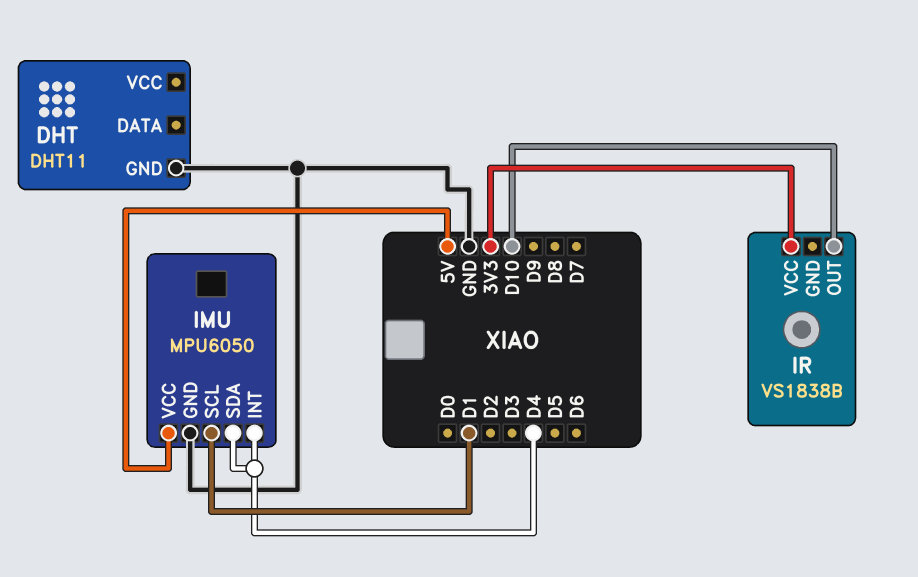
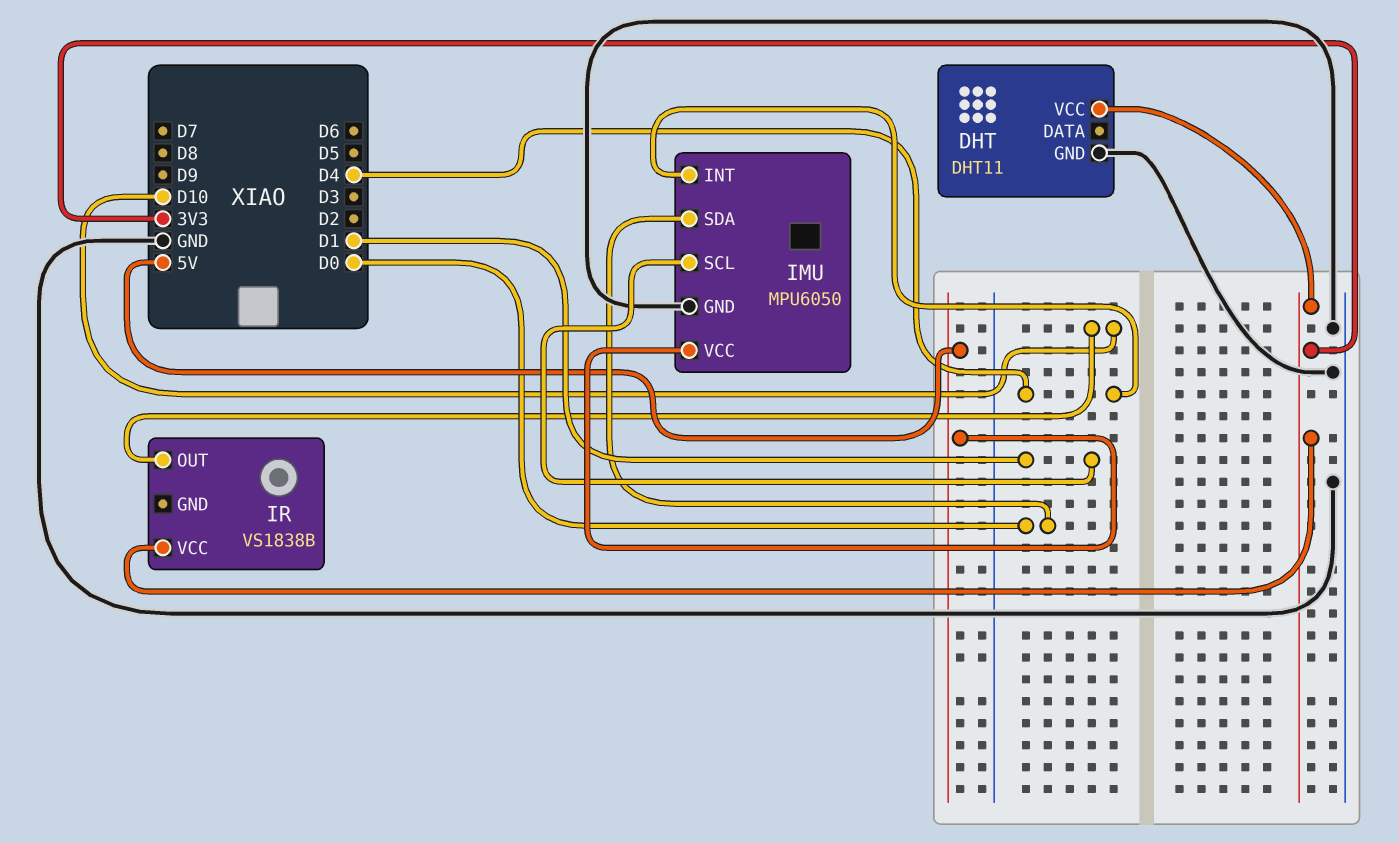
DHT pin VCC: none -> 3V3
IMU pin SDA: D4 -> D0

